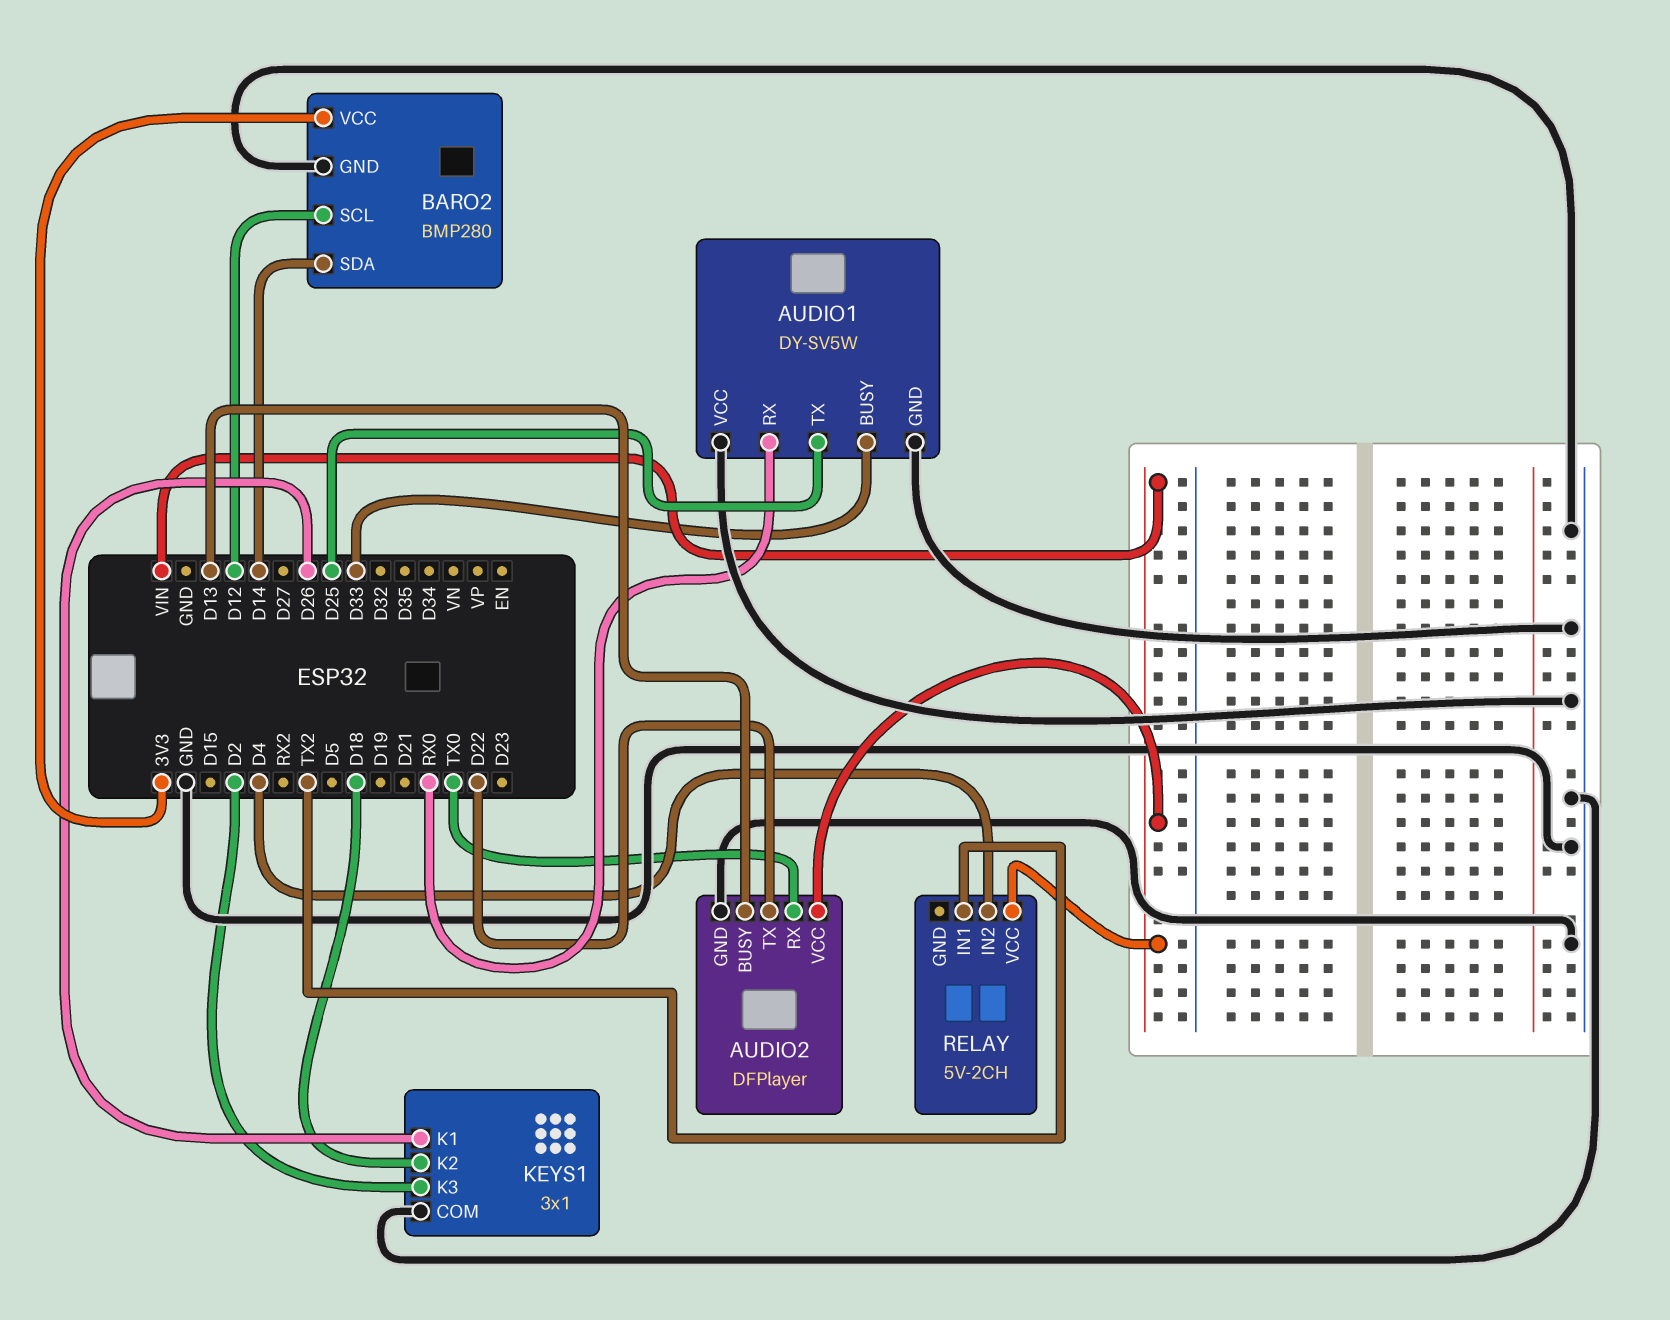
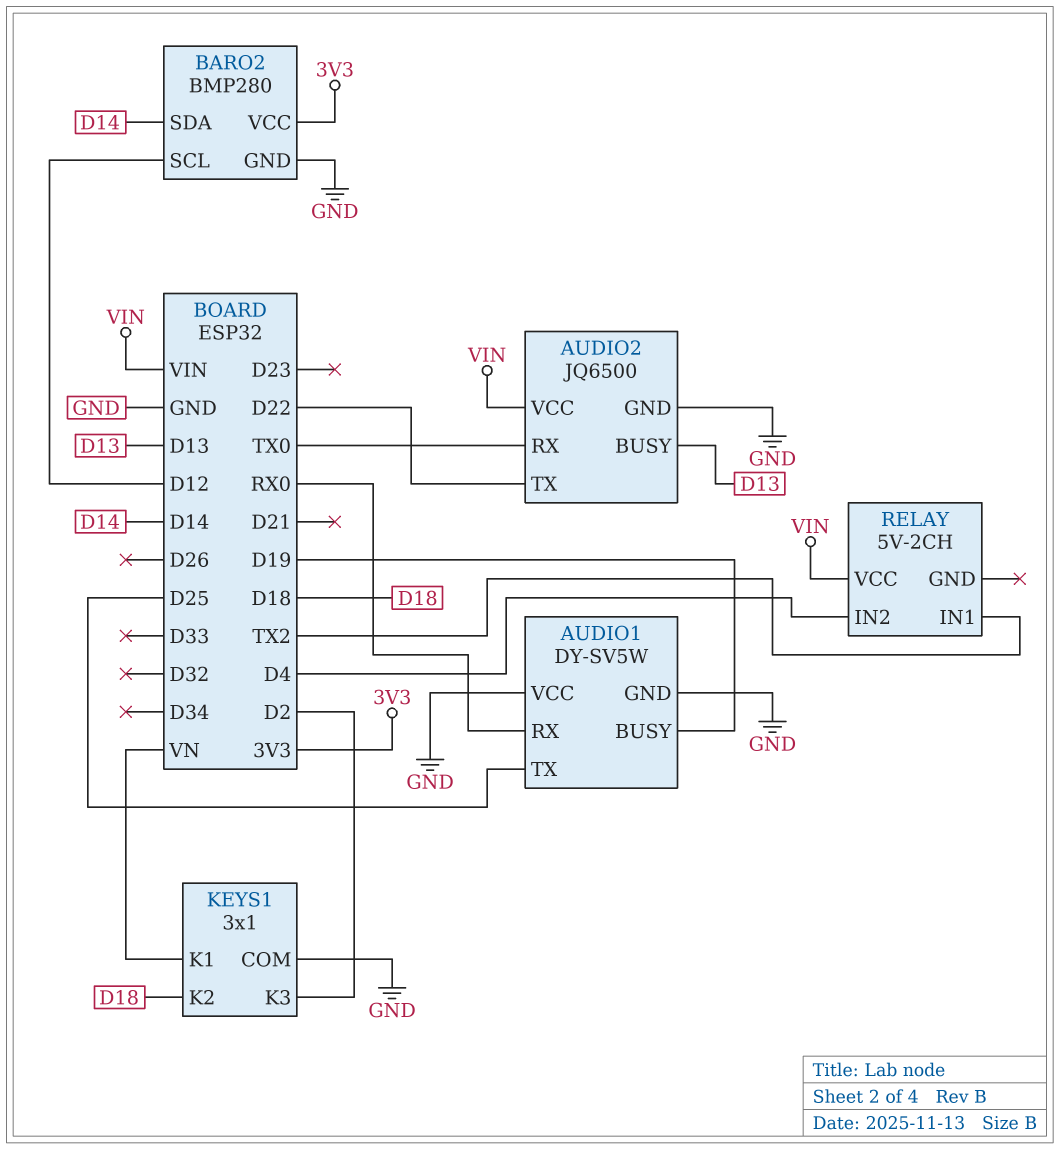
AUDIO1 pin BUSY: D33 -> D19
AUDIO2: DFPlayer -> JQ6500
KEYS1 pin K1: D26 -> VN

